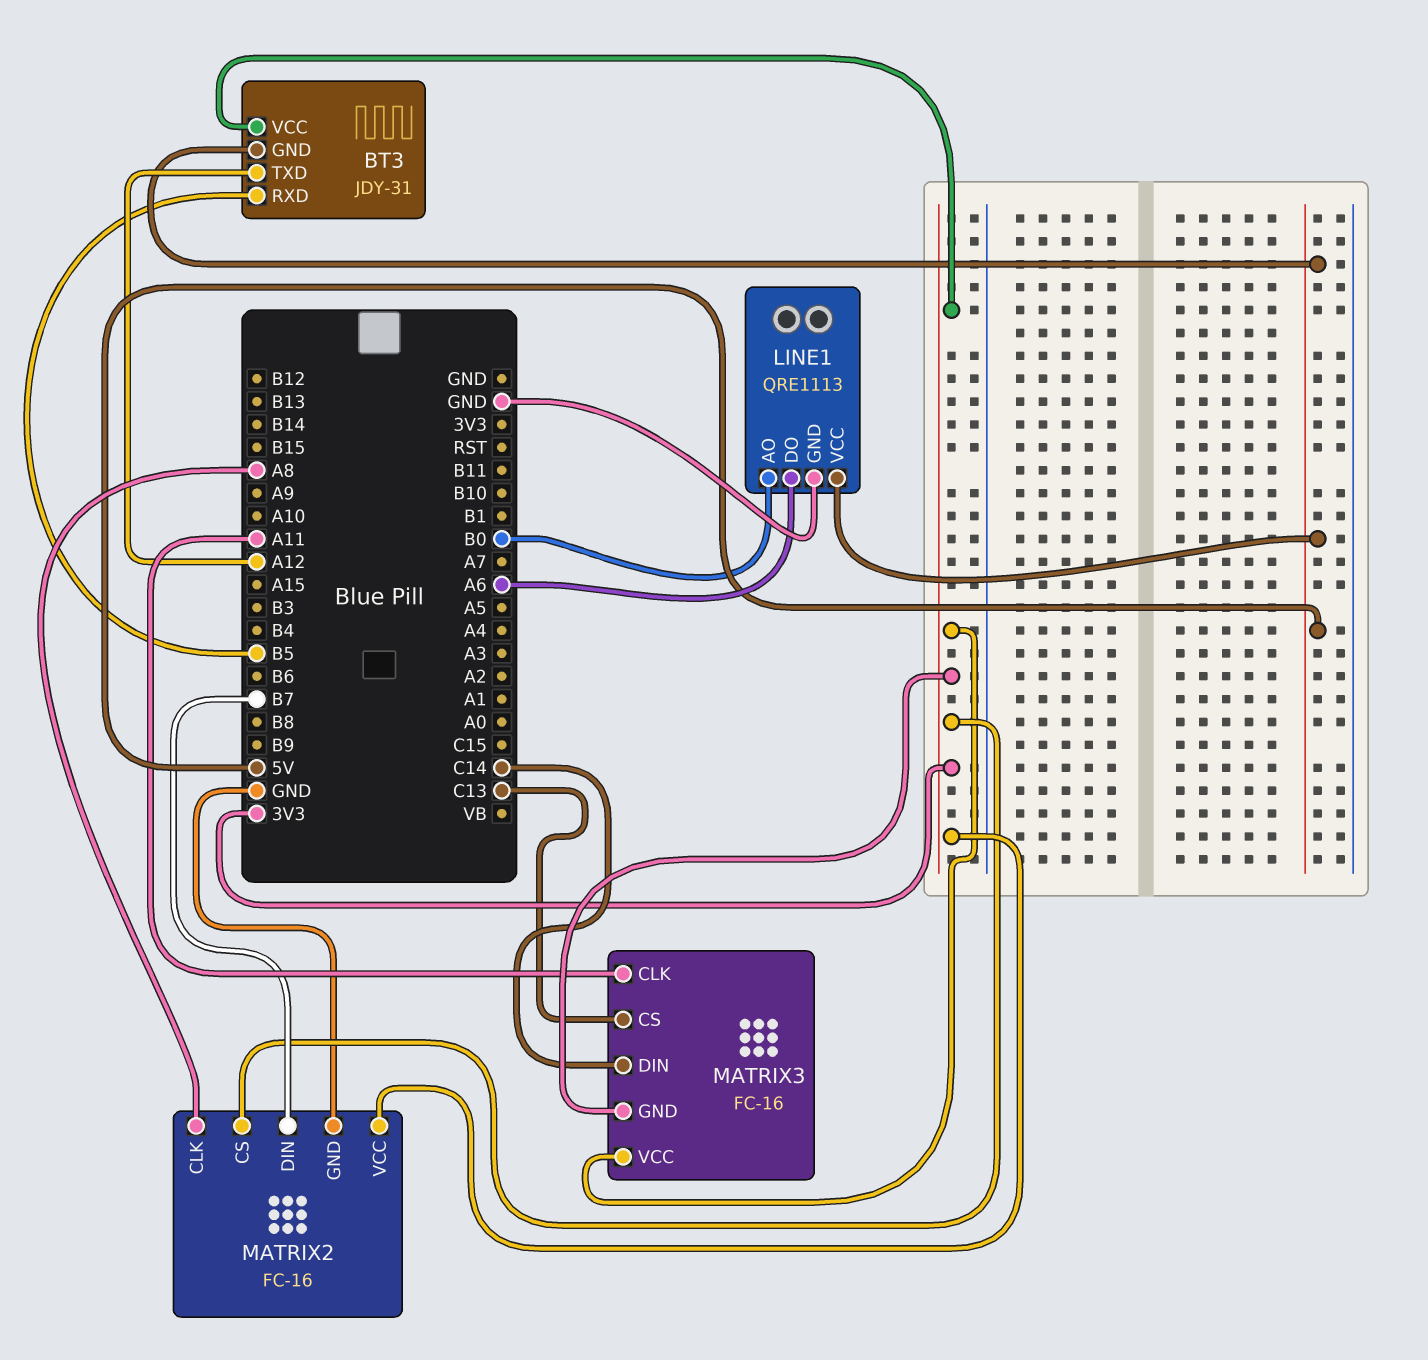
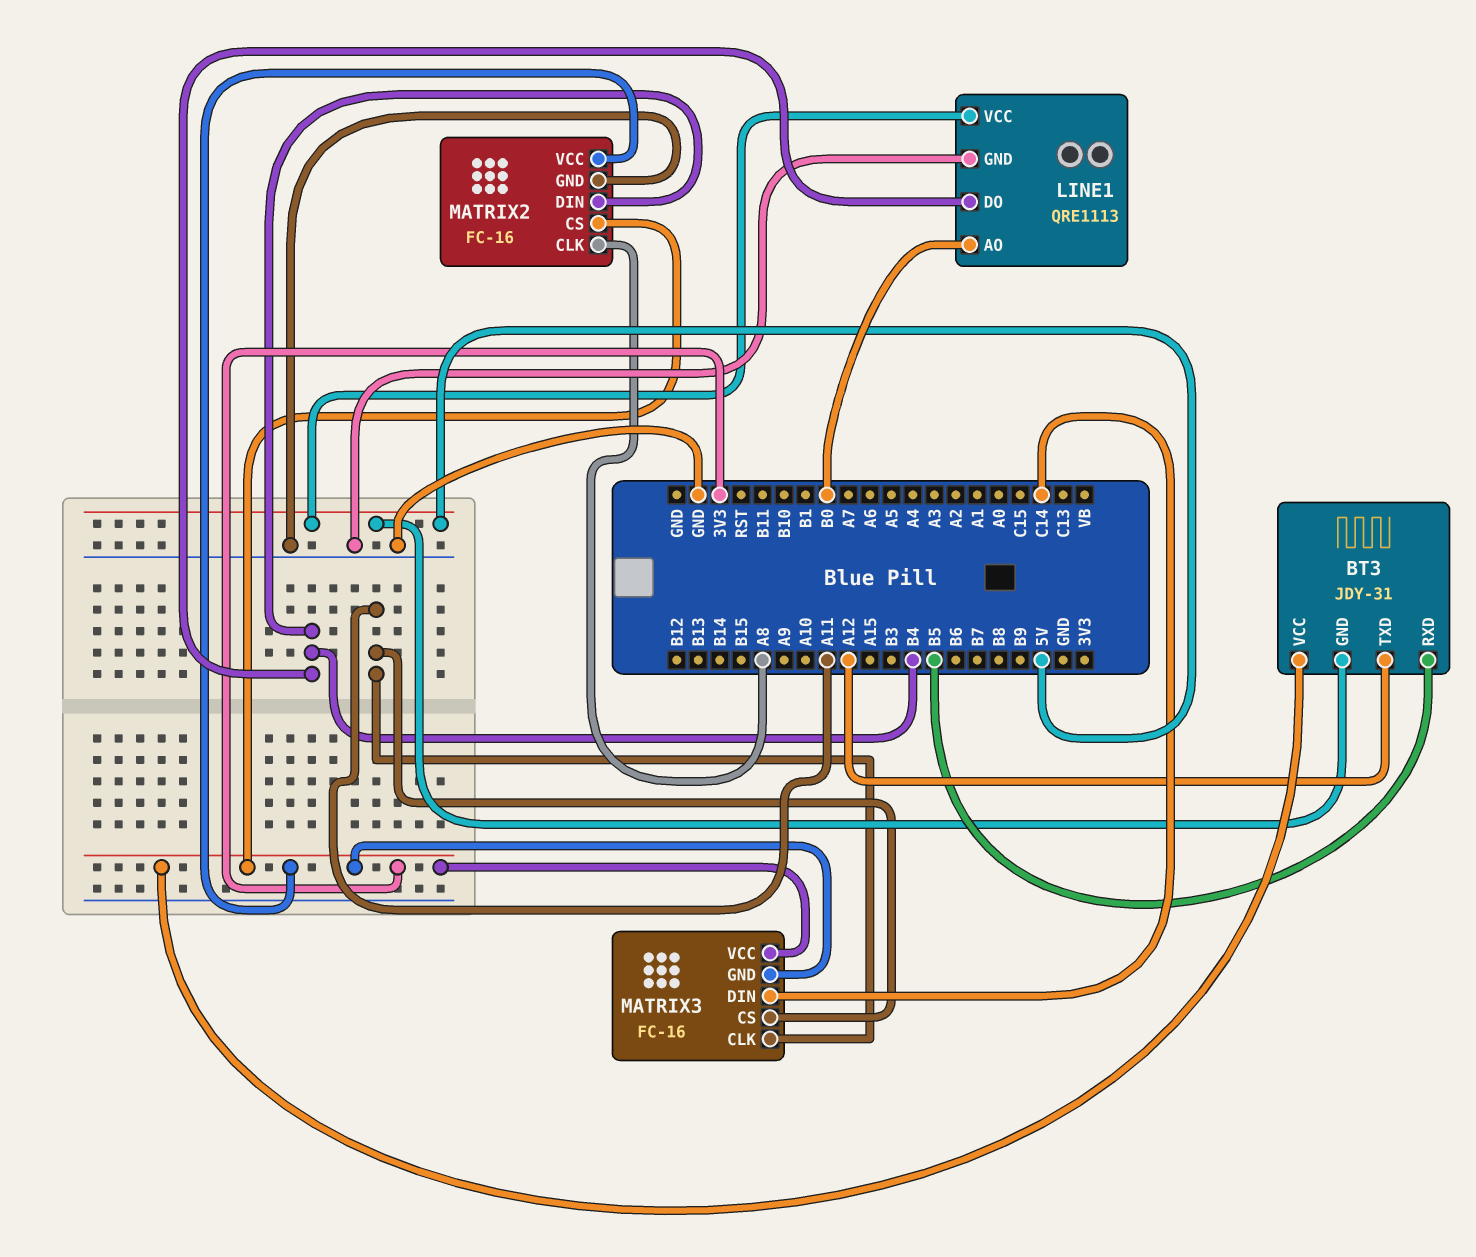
LINE1 pin DO: A6 -> B4
MATRIX2 pin DIN: B7 -> B4
MATRIX3 pin CS: C13 -> A11

